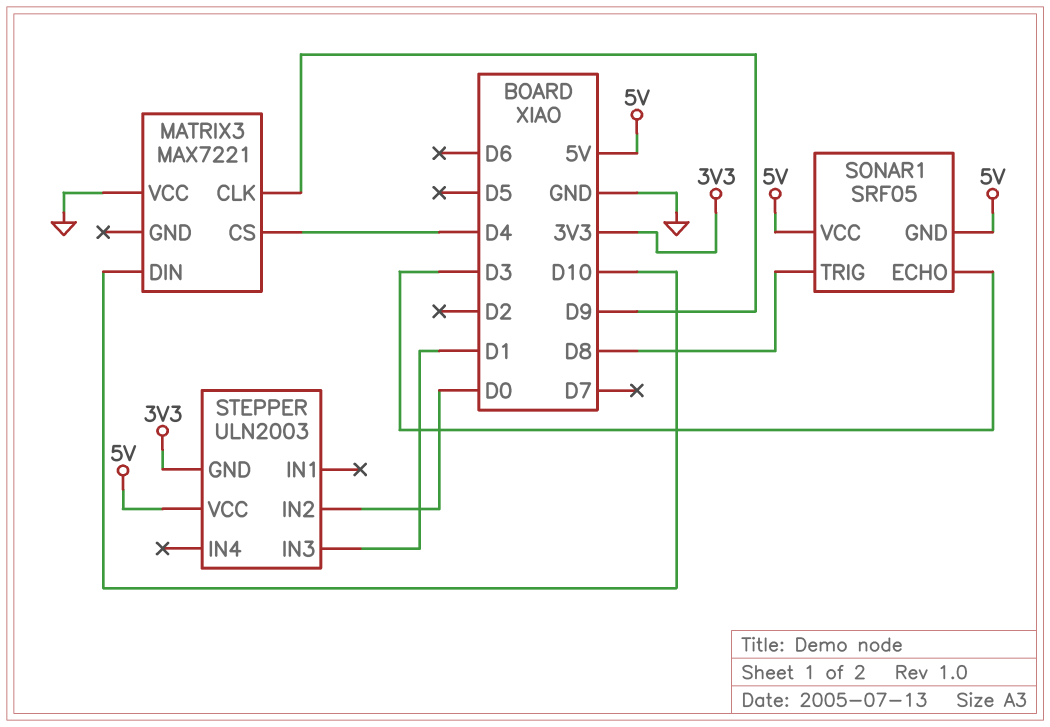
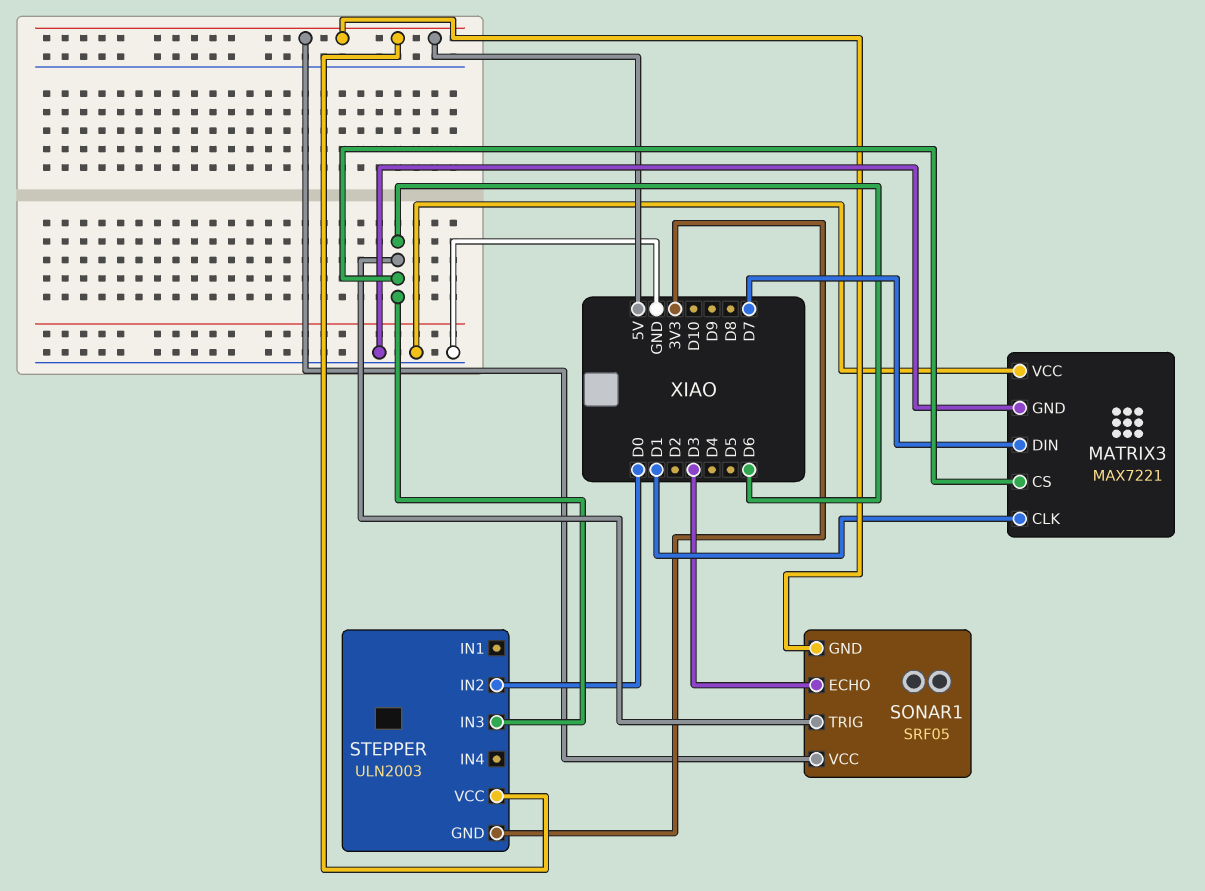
MATRIX3 pin CLK: D9 -> D1
MATRIX3 pin CS: D4 -> D6
MATRIX3 pin DIN: D10 -> D7
MATRIX3 pin GND: none -> GND
SONAR1 pin TRIG: D8 -> D6
STEPPER pin IN3: D1 -> D6

